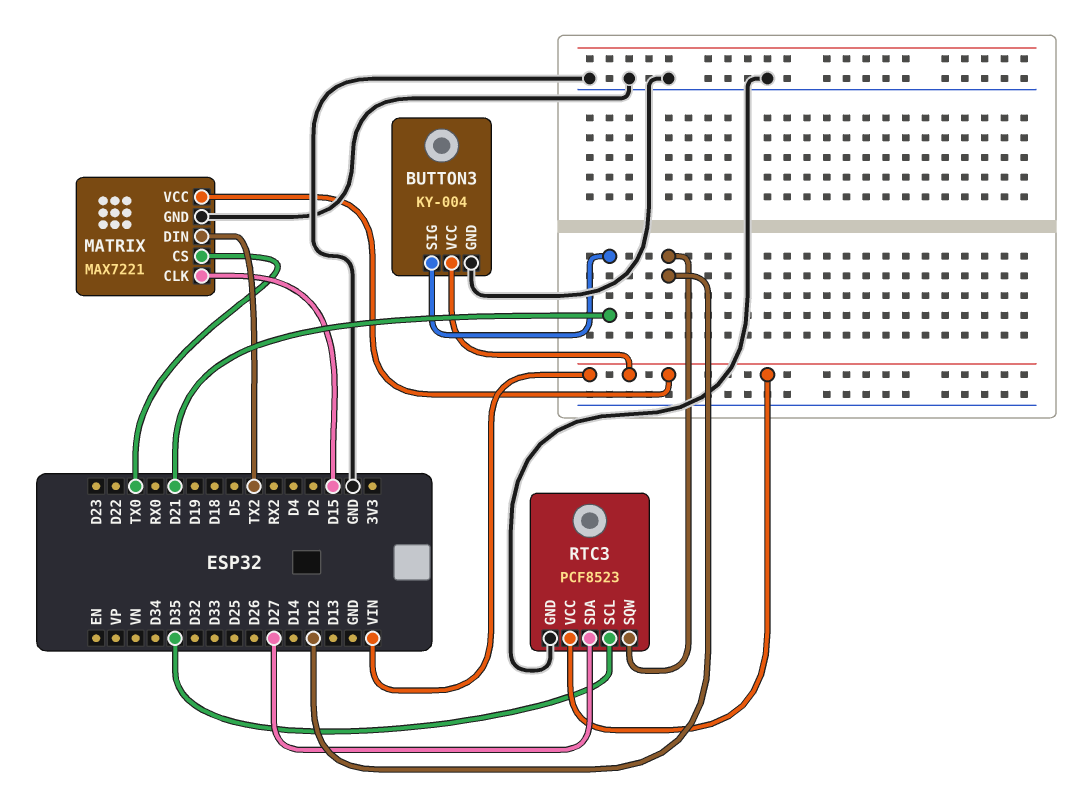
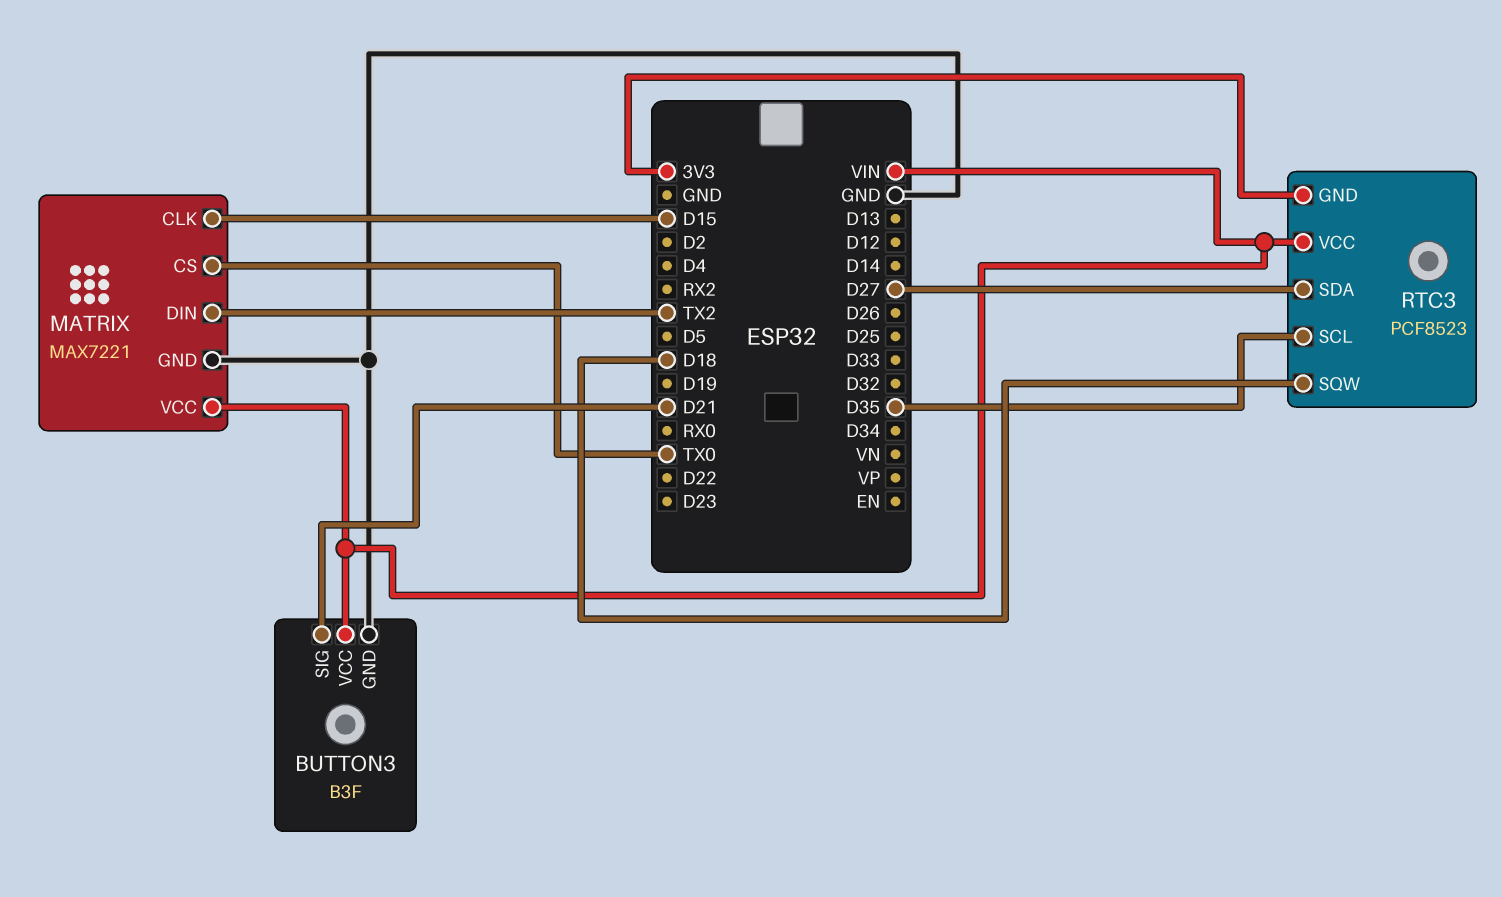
BUTTON3: KY-004 -> B3F
RTC3 pin GND: GND -> 3V3
RTC3 pin SQW: D12 -> D18

